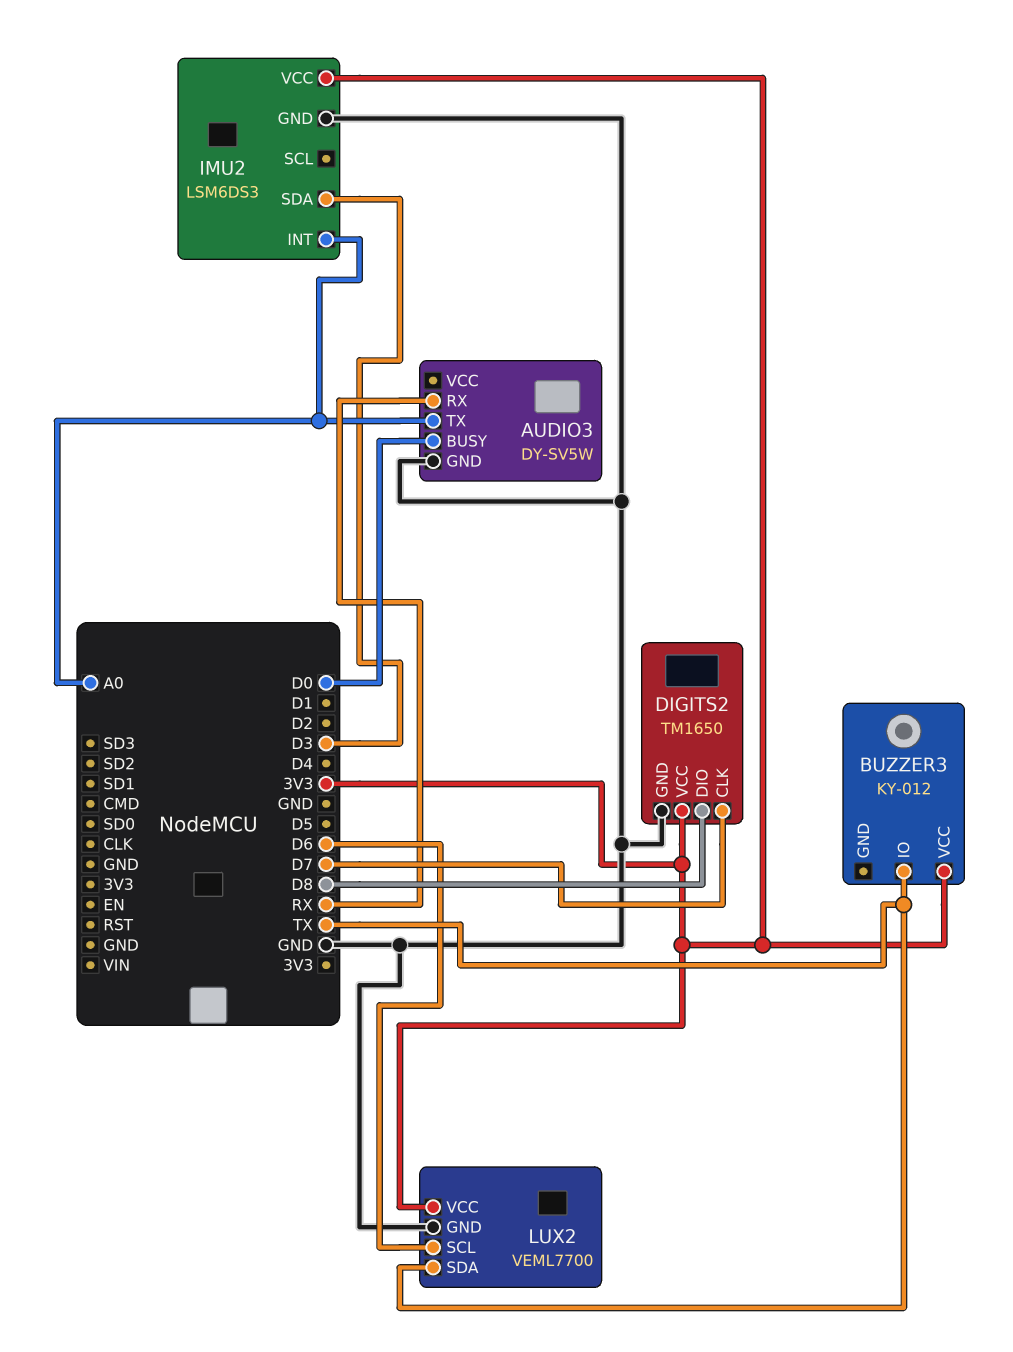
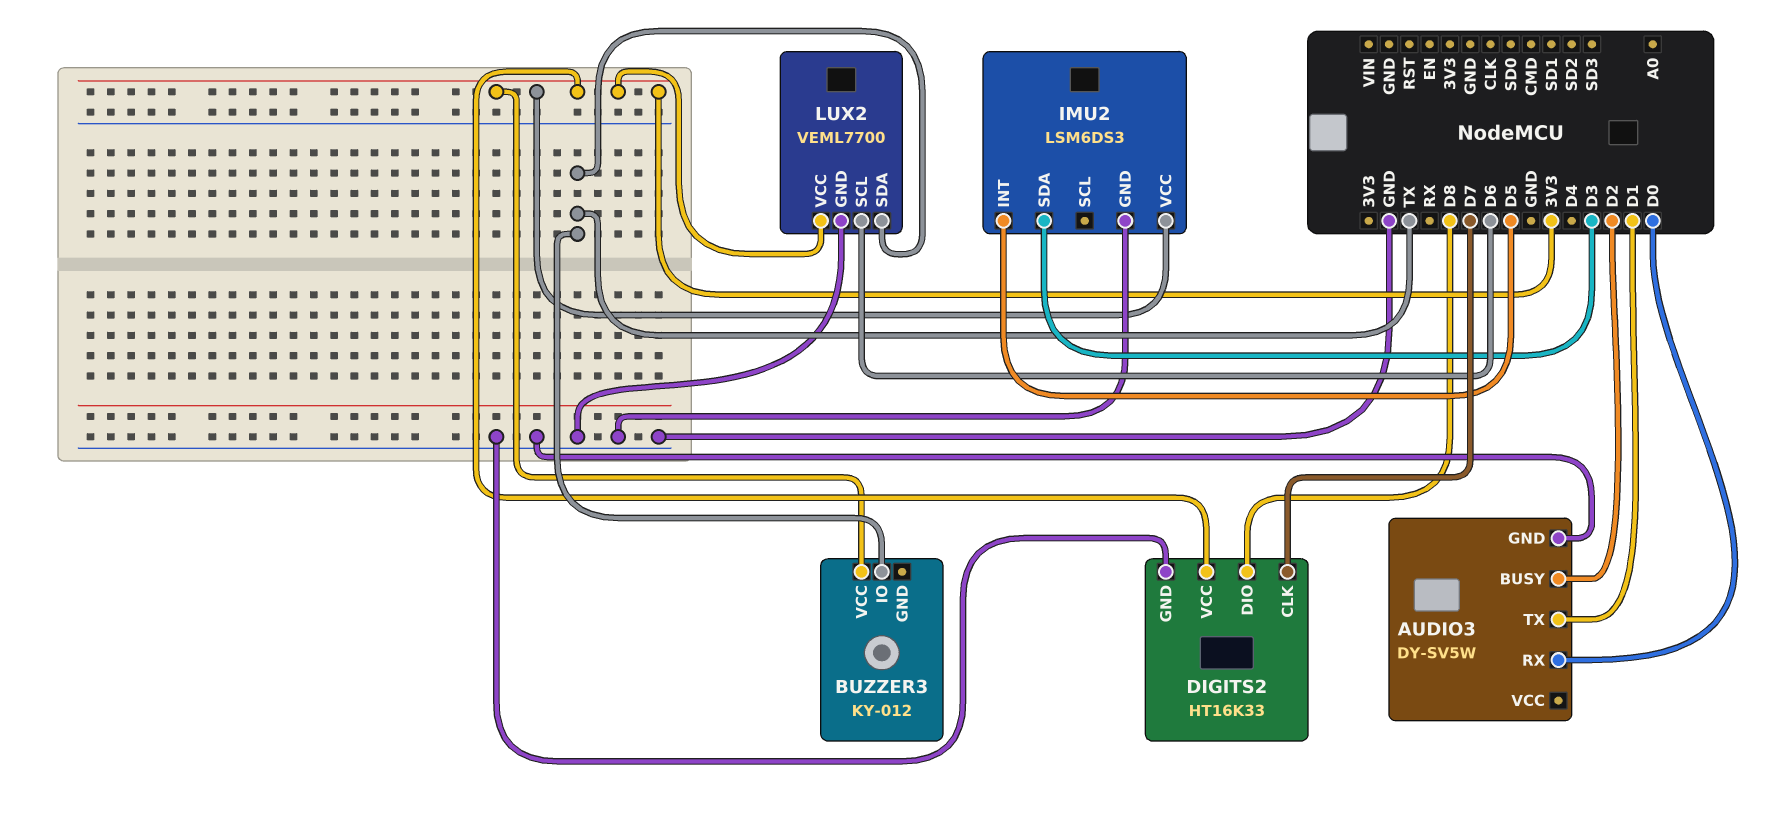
AUDIO3 pin BUSY: D0 -> D2
AUDIO3 pin RX: RX -> D0
AUDIO3 pin TX: A0 -> D1
DIGITS2: TM1650 -> HT16K33
IMU2 pin INT: A0 -> D5

